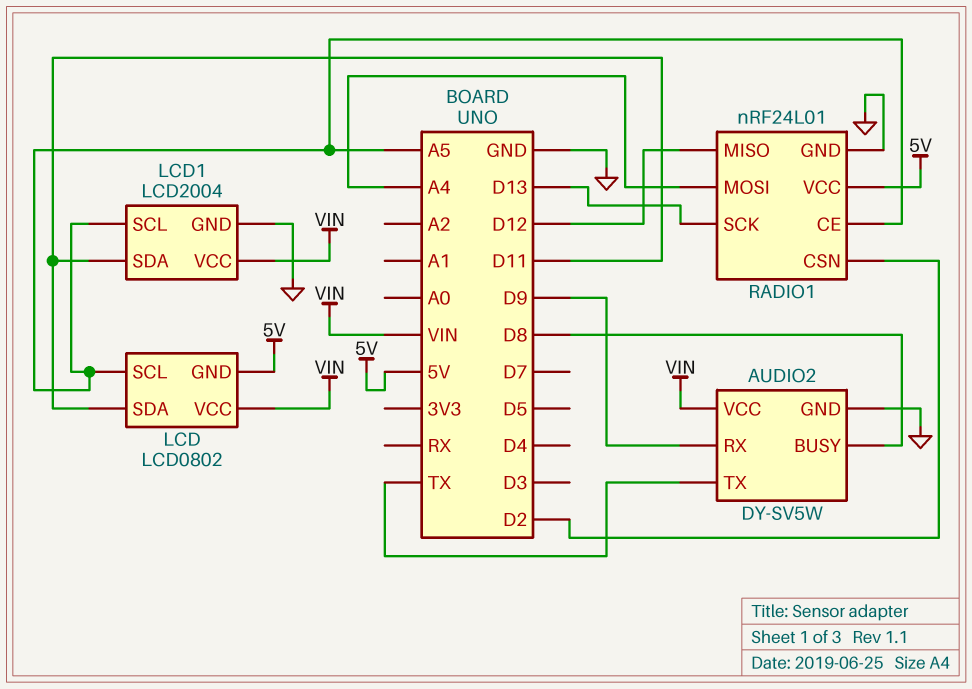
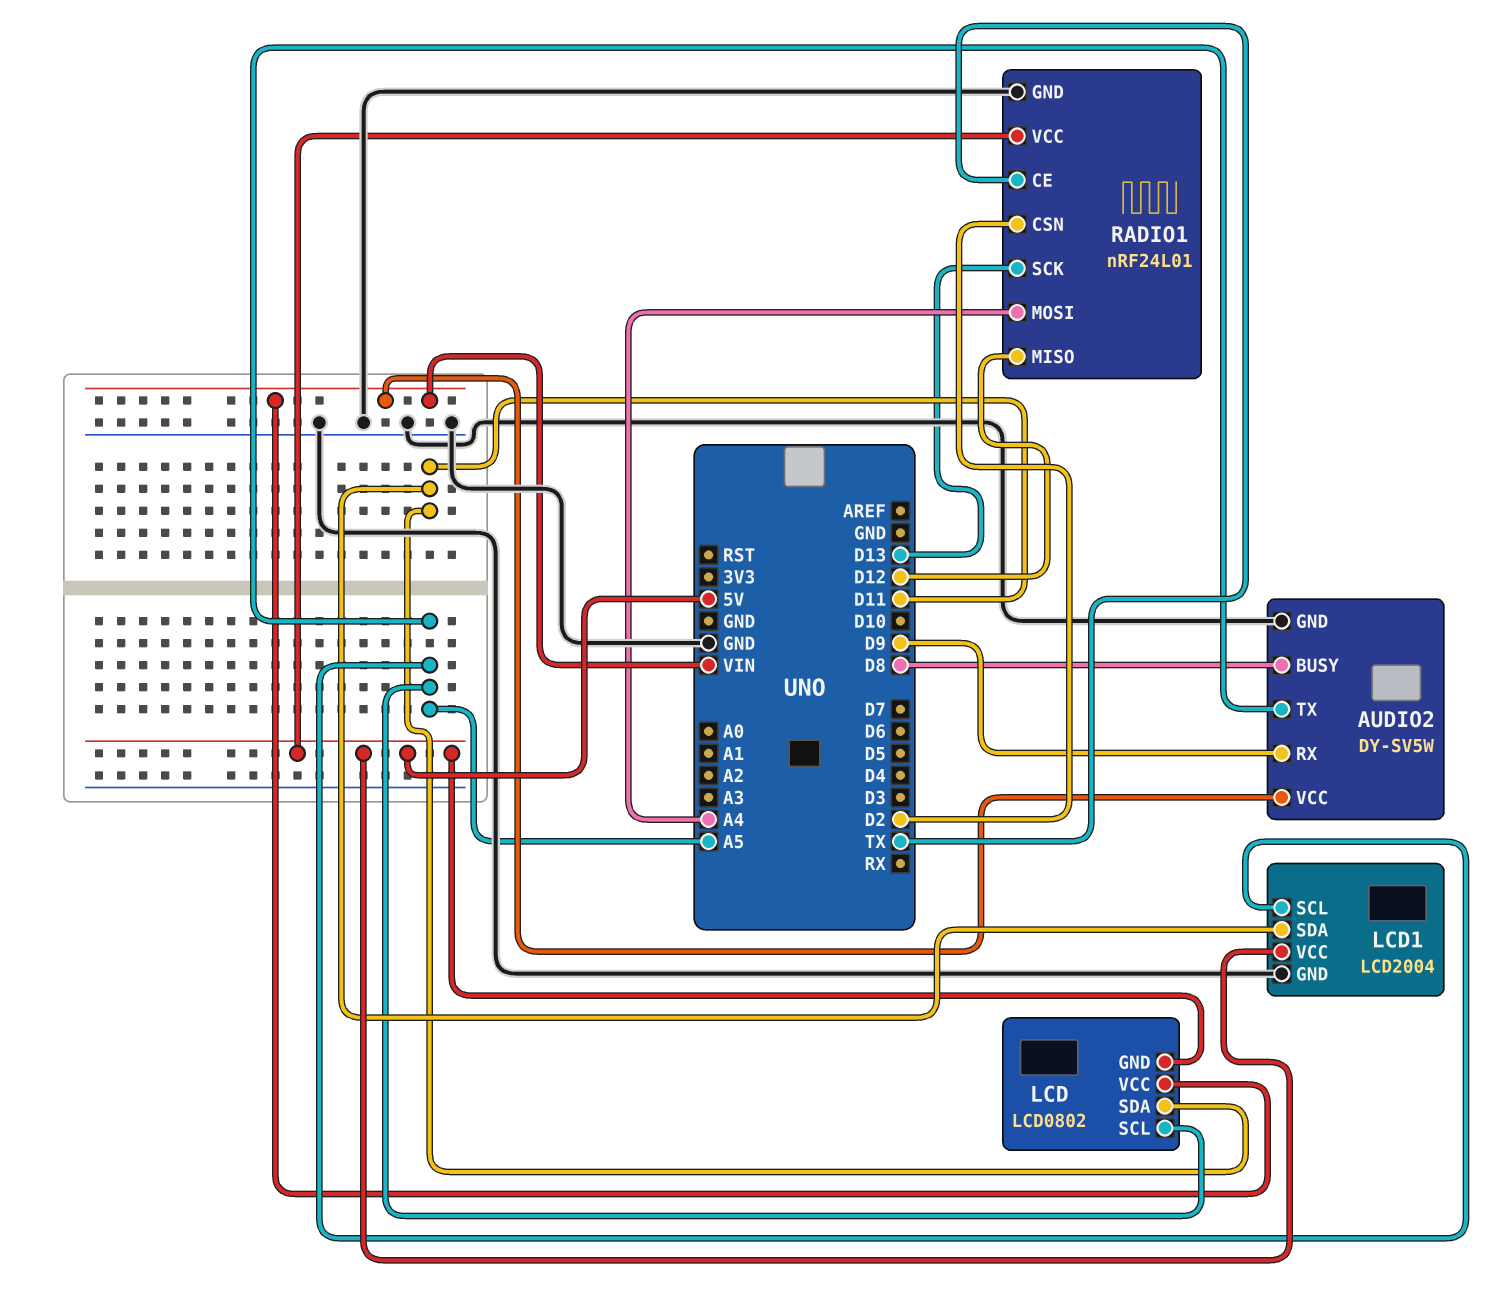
AUDIO2 pin TX: TX -> A5
LCD1 pin VCC: VIN -> 5V
RADIO1 pin CE: A5 -> TX

